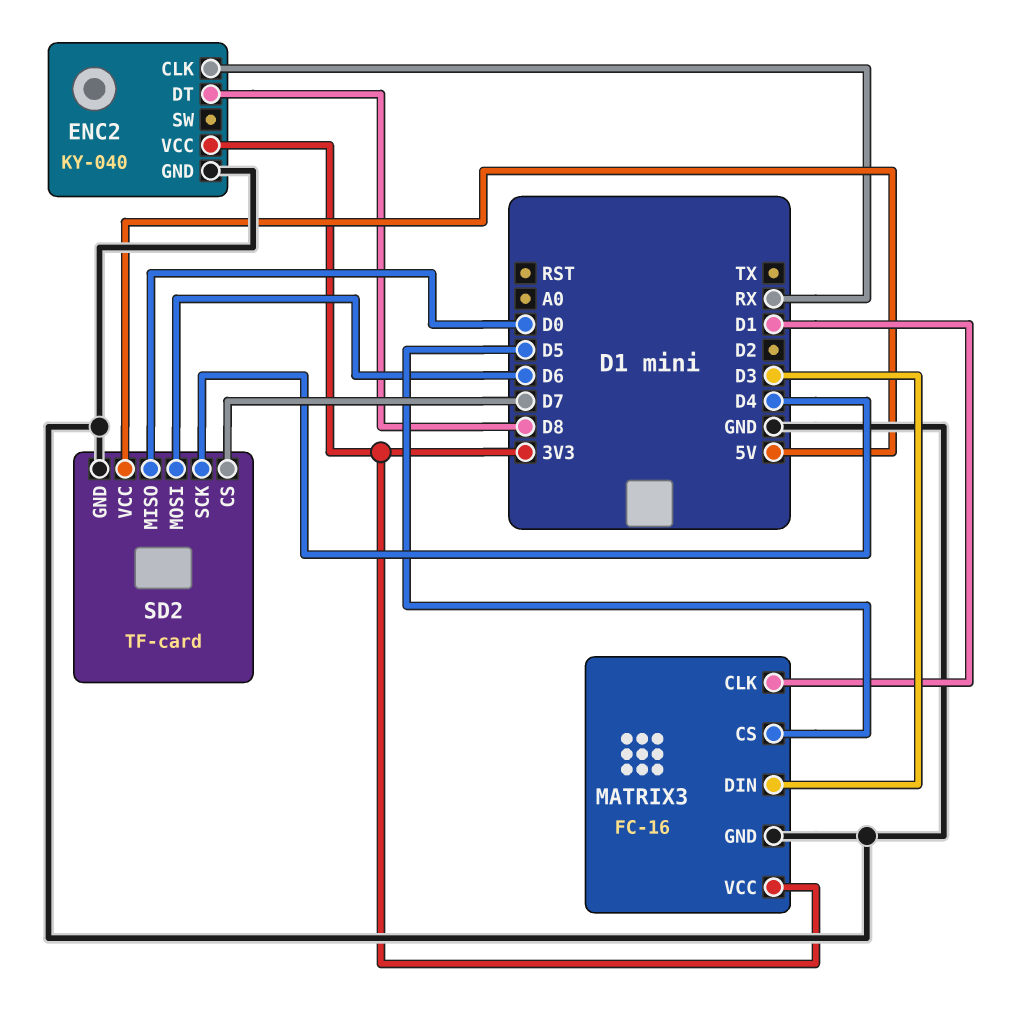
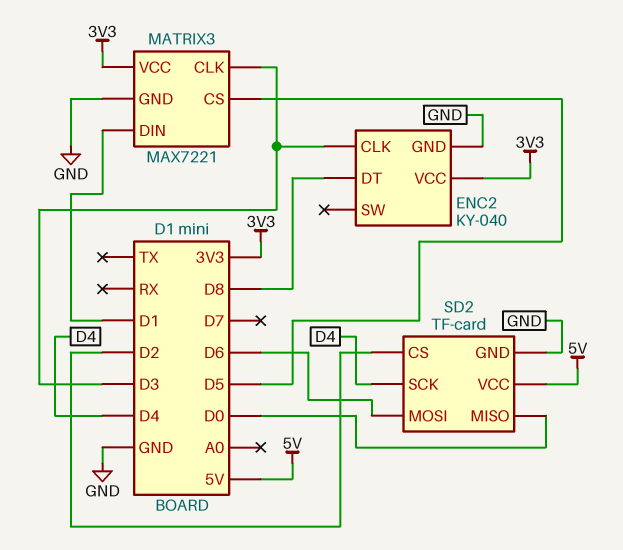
ENC2 pin CLK: RX -> D3
MATRIX3: FC-16 -> MAX7221
MATRIX3 pin CLK: D1 -> D3
MATRIX3 pin DIN: D3 -> D1
SD2 pin CS: D7 -> D2

